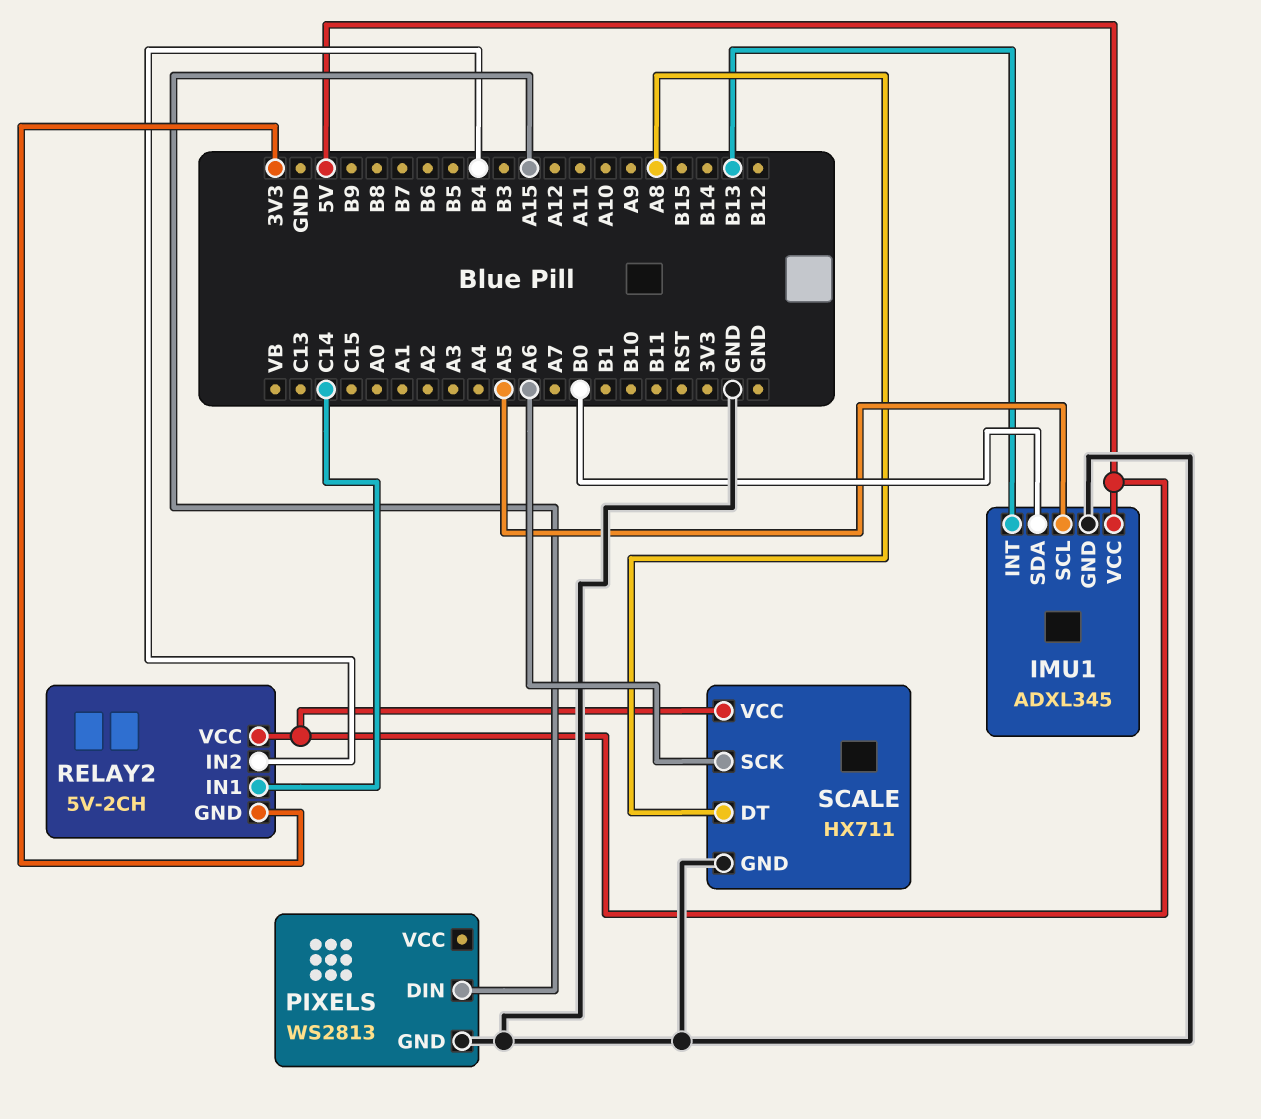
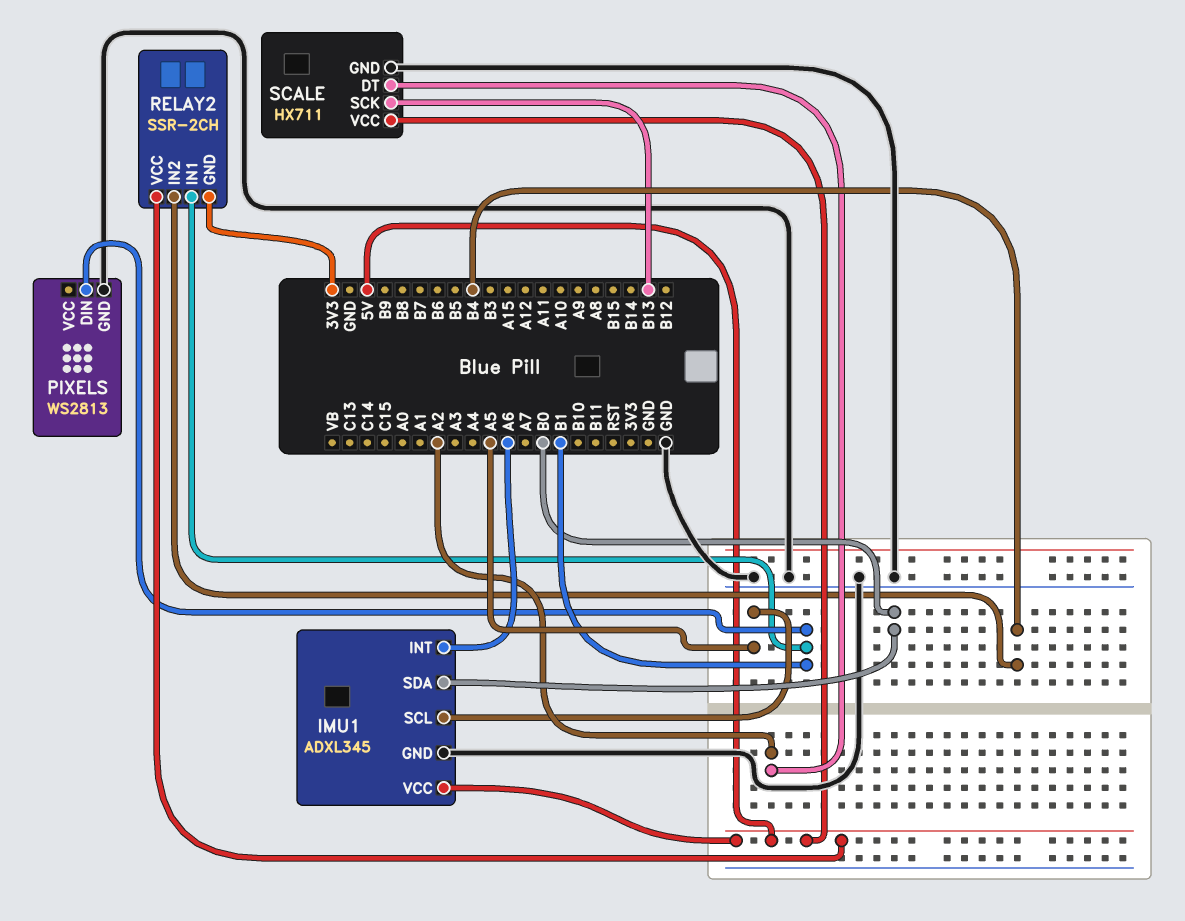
IMU1 pin INT: B13 -> A6
PIXELS pin DIN: A15 -> B1
RELAY2: 5V-2CH -> SSR-2CH
RELAY2 pin IN1: C14 -> B1
SCALE pin DT: A8 -> A2
SCALE pin SCK: A6 -> B13

